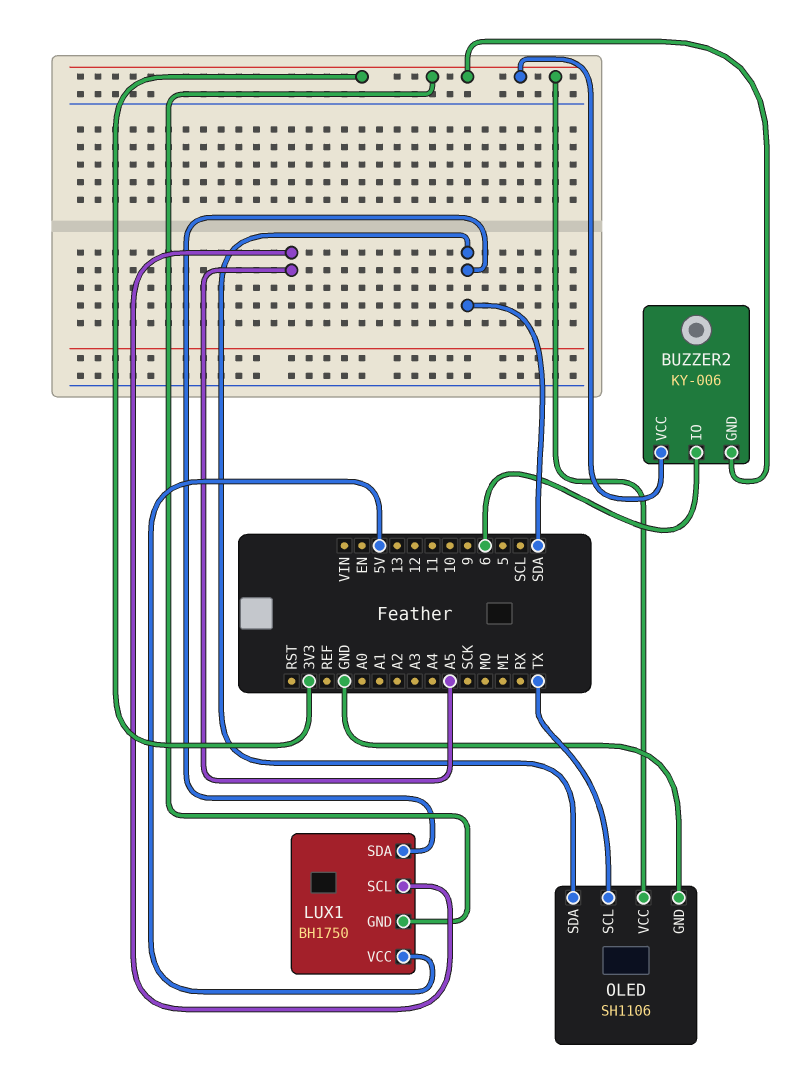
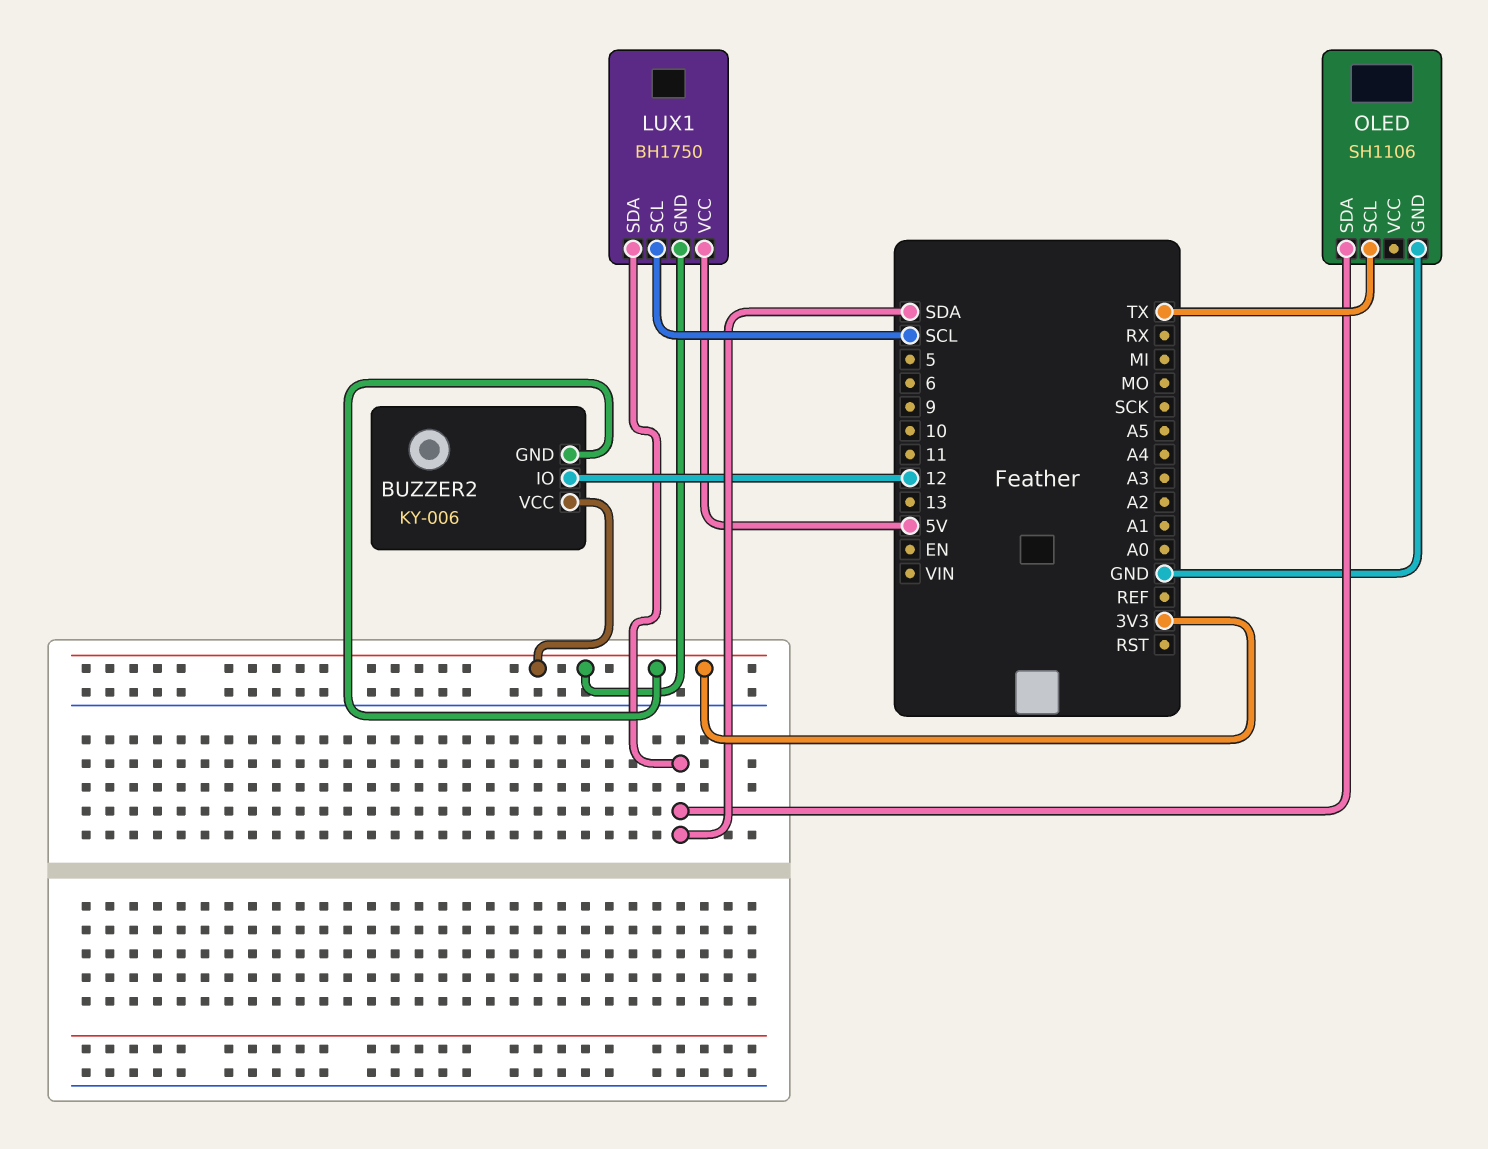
BUZZER2 pin IO: 6 -> 12
LUX1 pin SCL: A5 -> SCL
OLED pin VCC: 3V3 -> none

